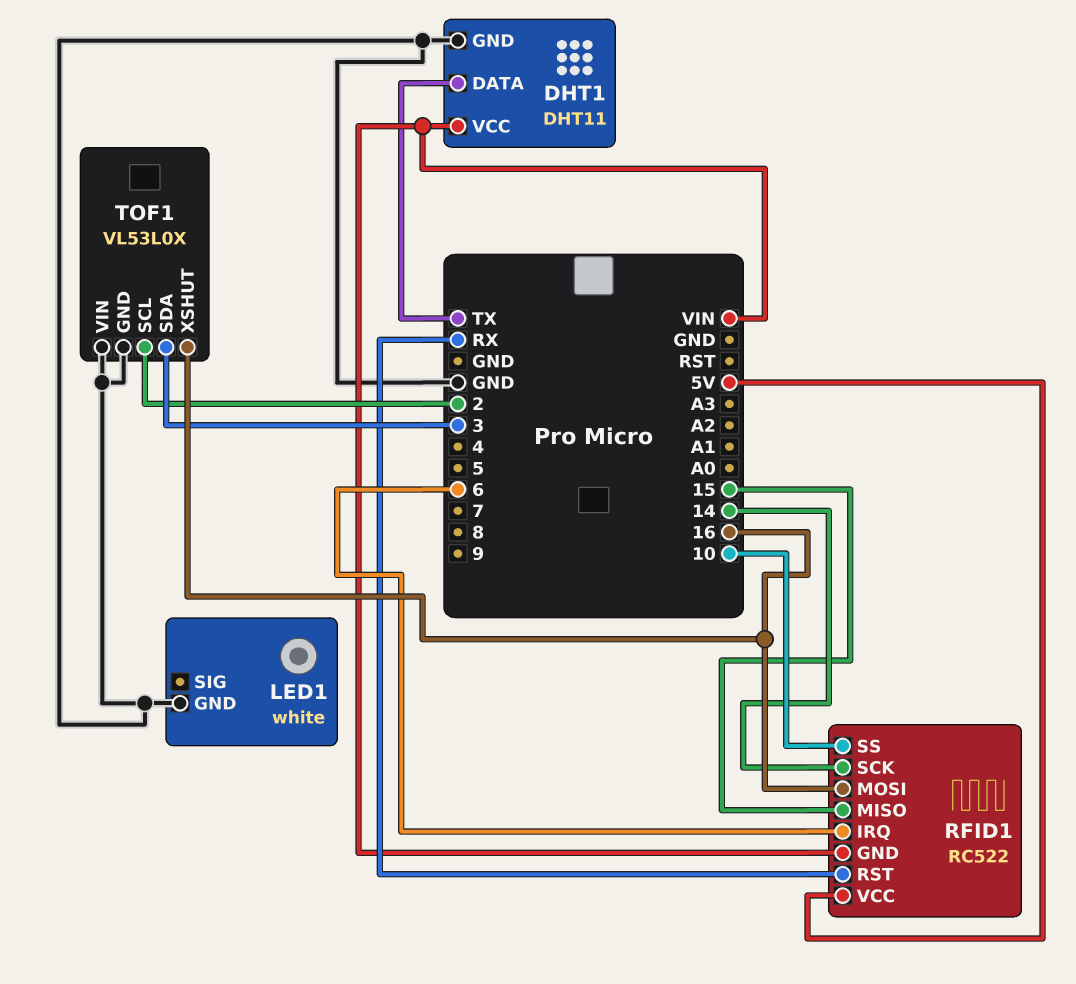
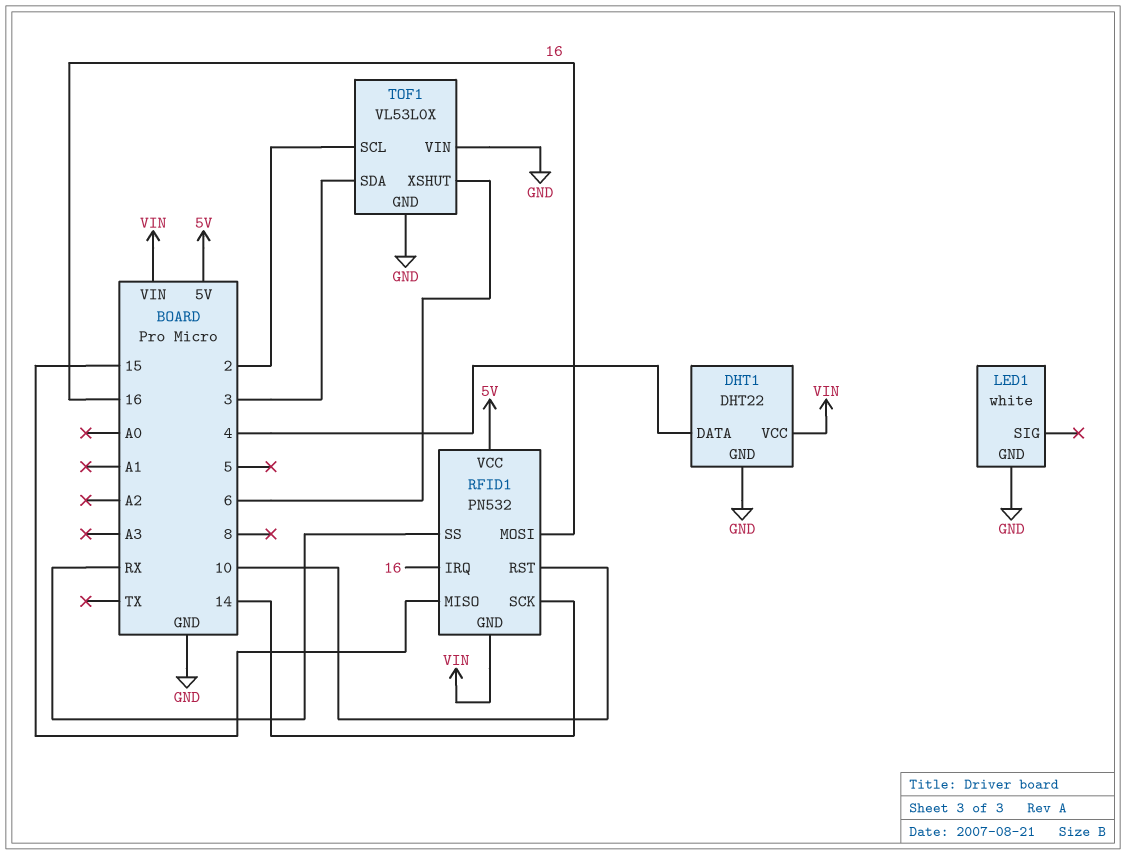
DHT1: DHT11 -> DHT22
DHT1 pin DATA: TX -> 4
RFID1: RC522 -> PN532
RFID1 pin IRQ: 6 -> 16
RFID1 pin RST: RX -> 10
RFID1 pin SS: 10 -> RX
TOF1 pin XSHUT: 16 -> 6

